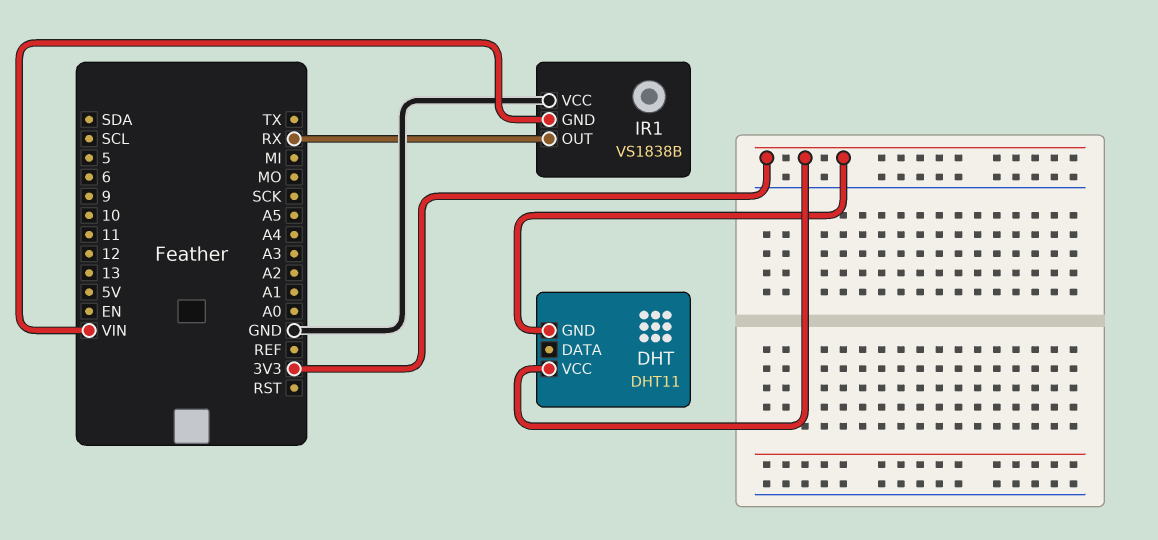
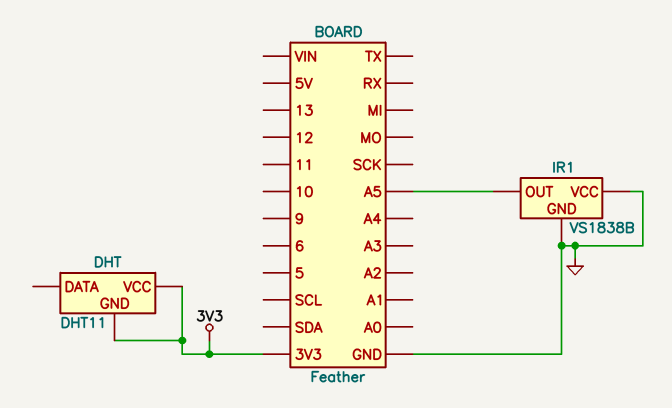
IR1 pin GND: VIN -> GND
IR1 pin OUT: RX -> A5

